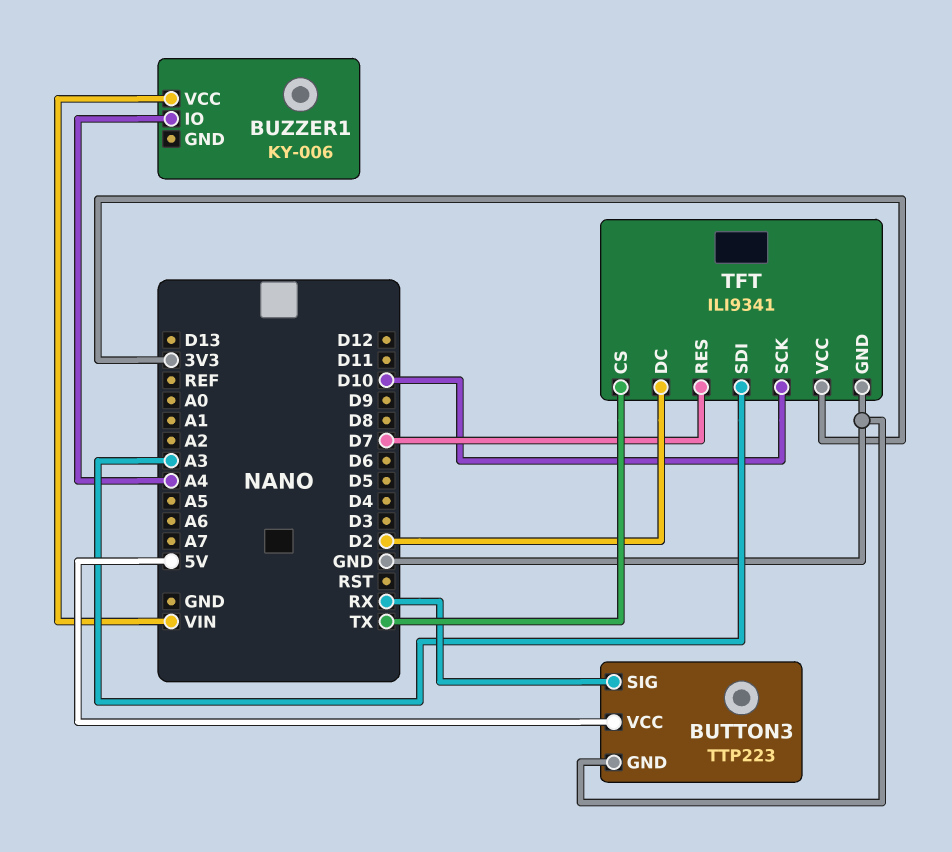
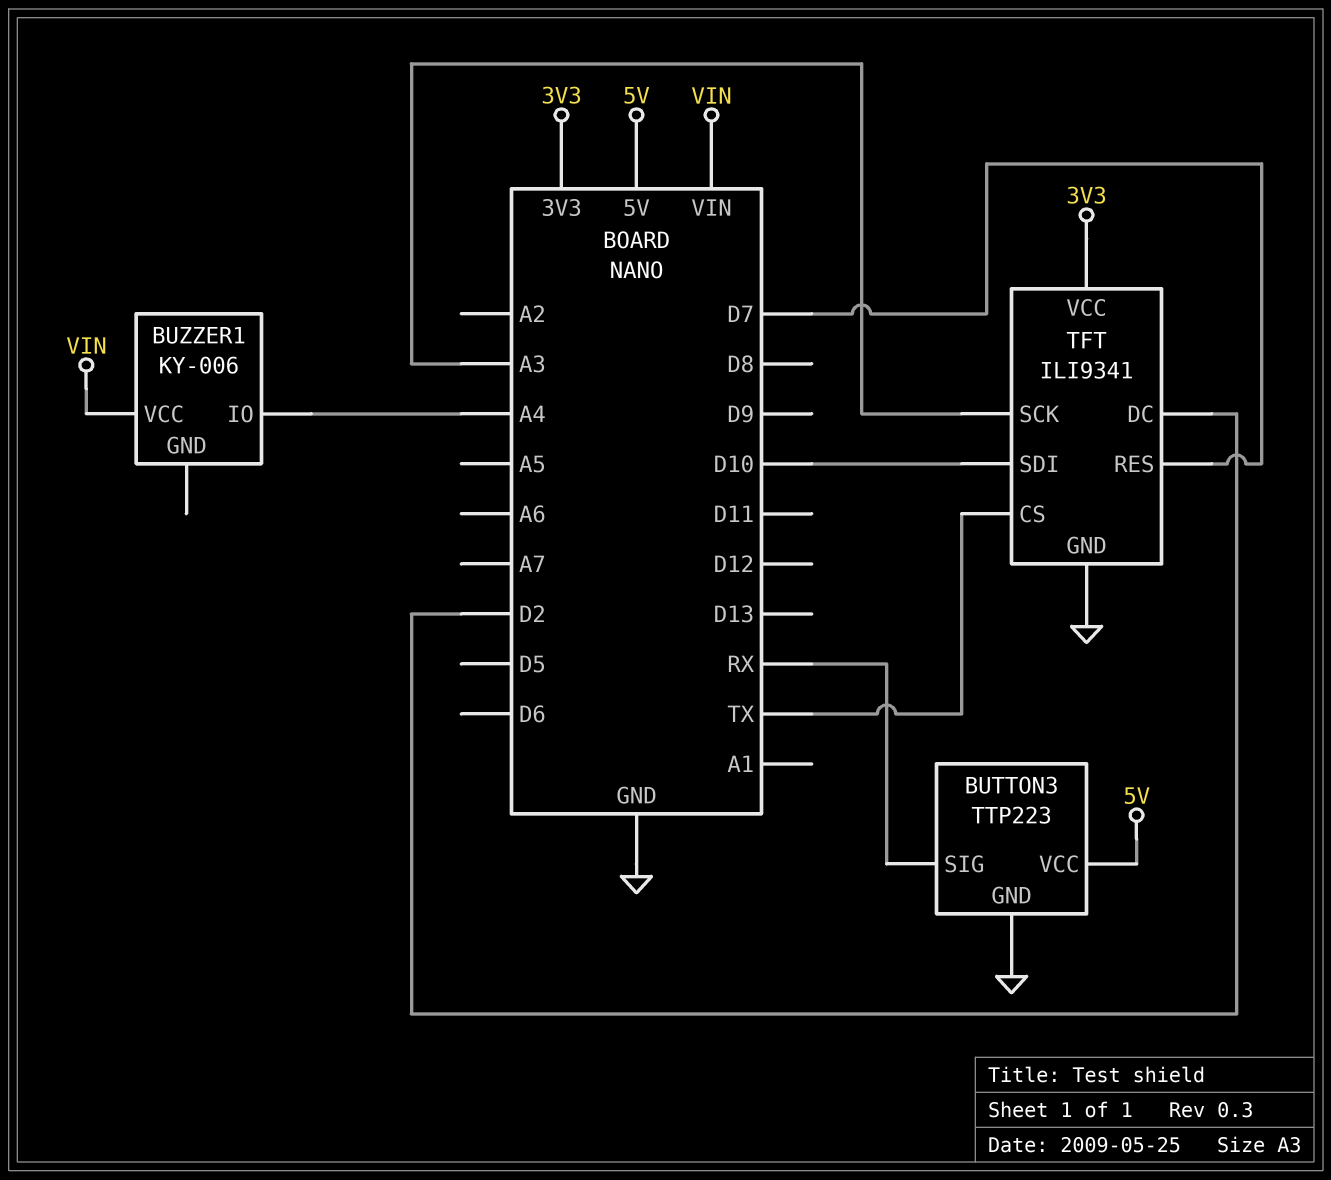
TFT pin SCK: D10 -> A3
TFT pin SDI: A3 -> D10

